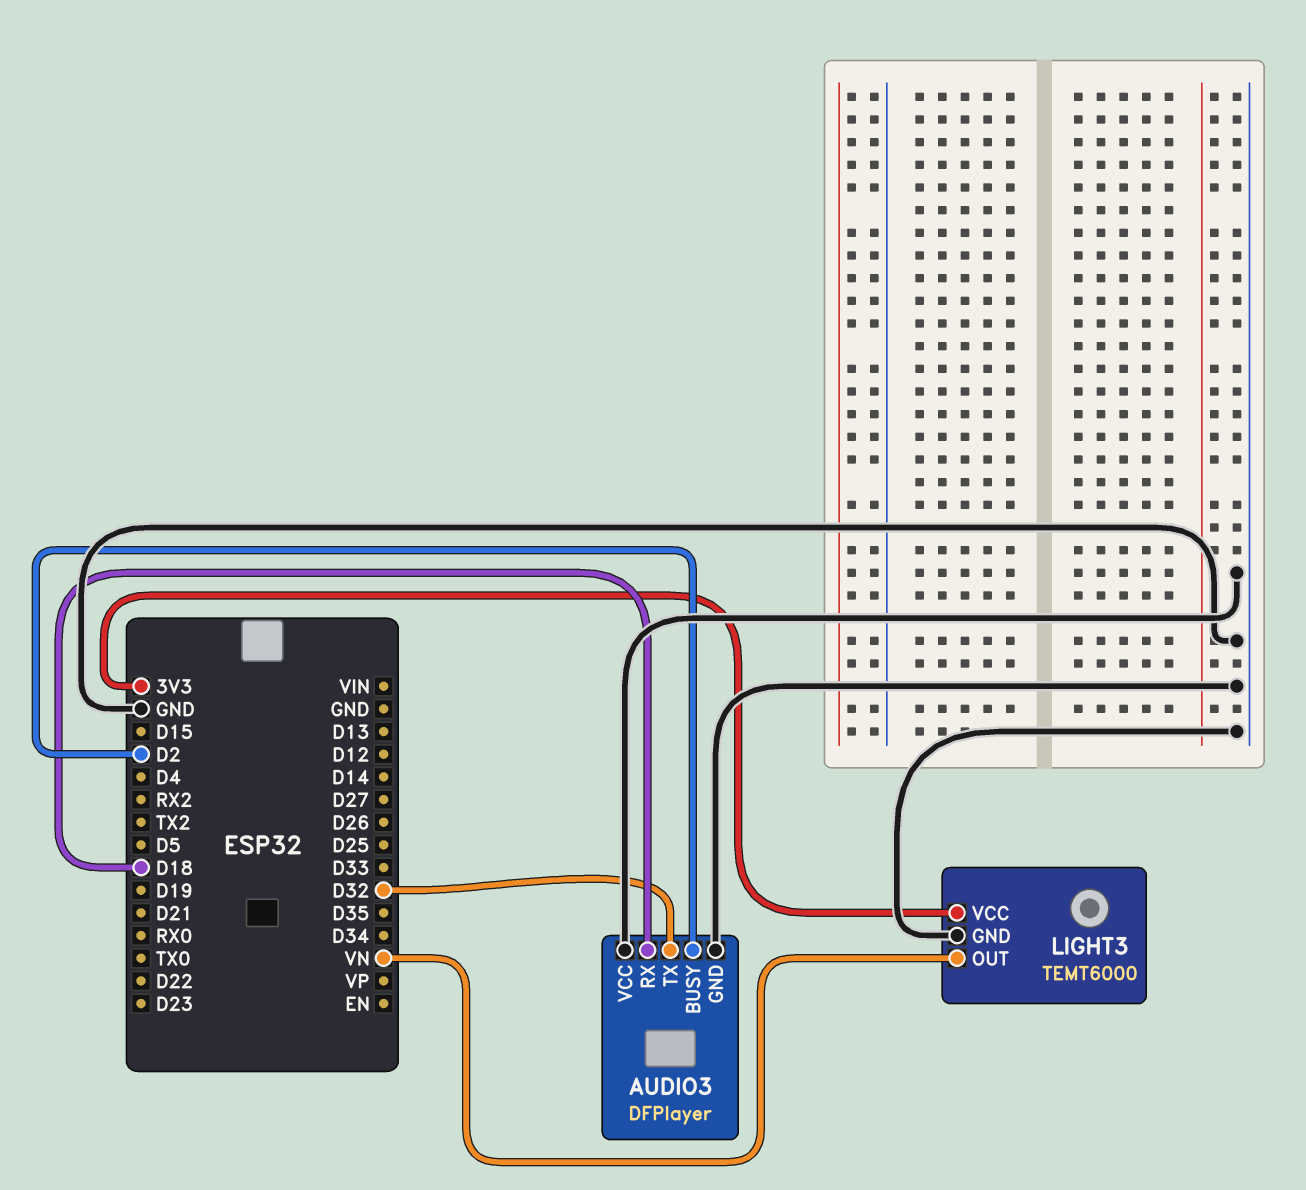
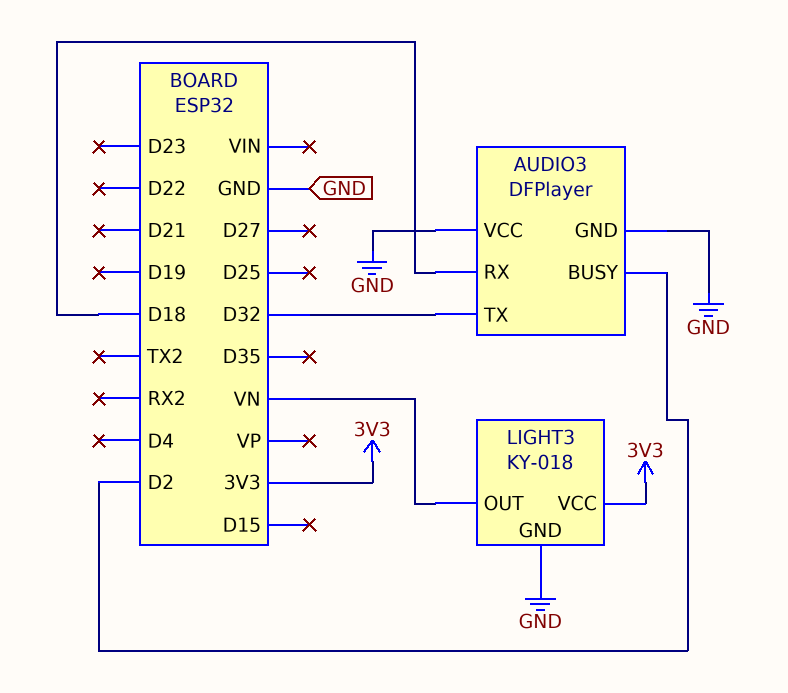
LIGHT3: TEMT6000 -> KY-018

